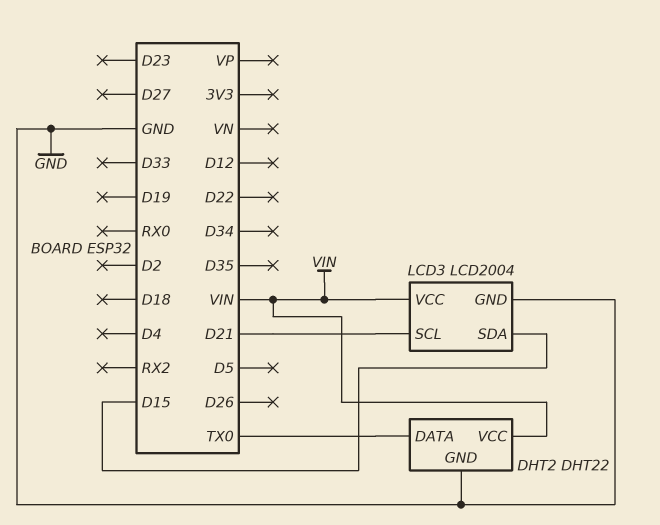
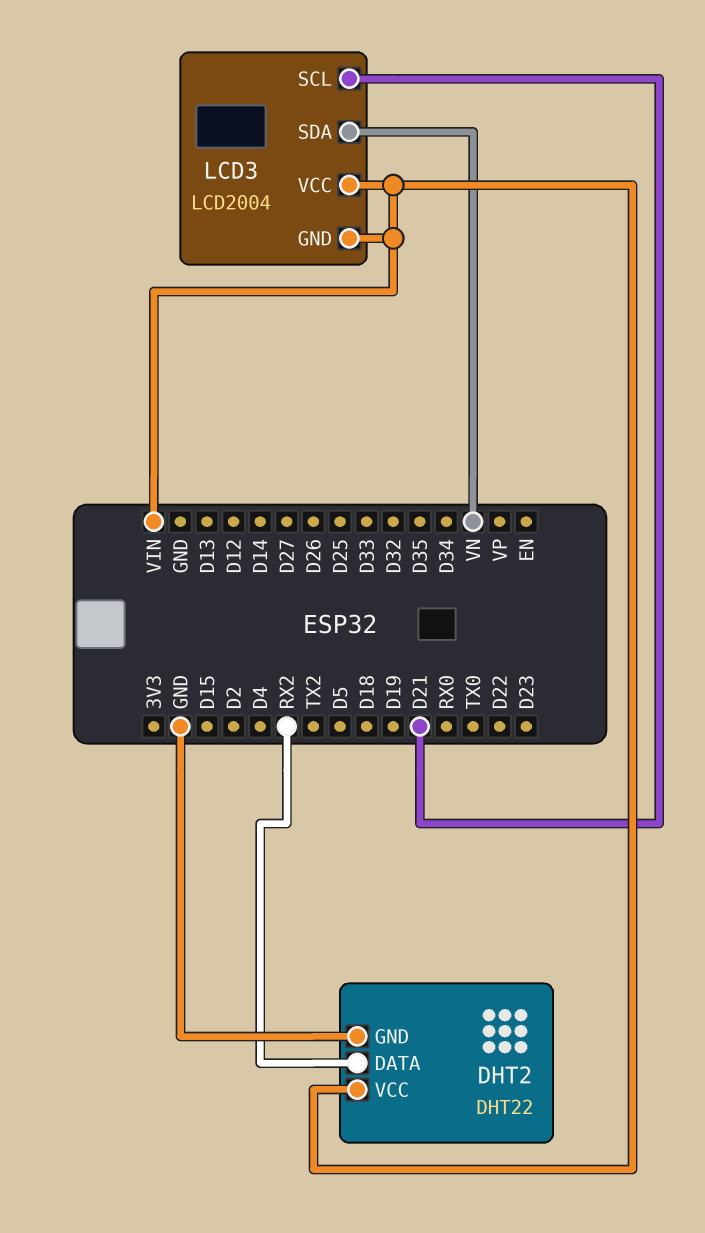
DHT2 pin DATA: TX0 -> RX2
LCD3 pin GND: GND -> VIN
LCD3 pin SDA: D15 -> VN

